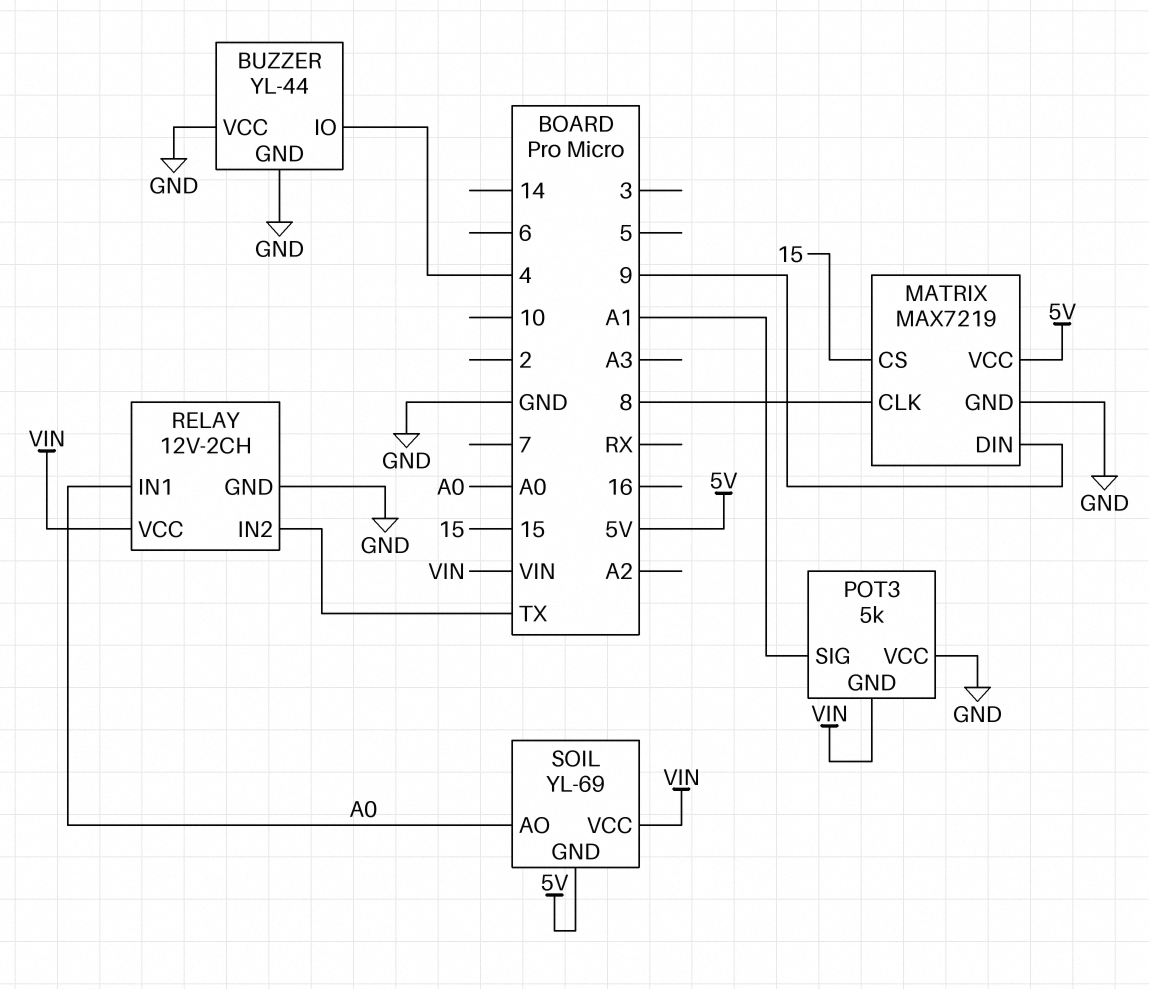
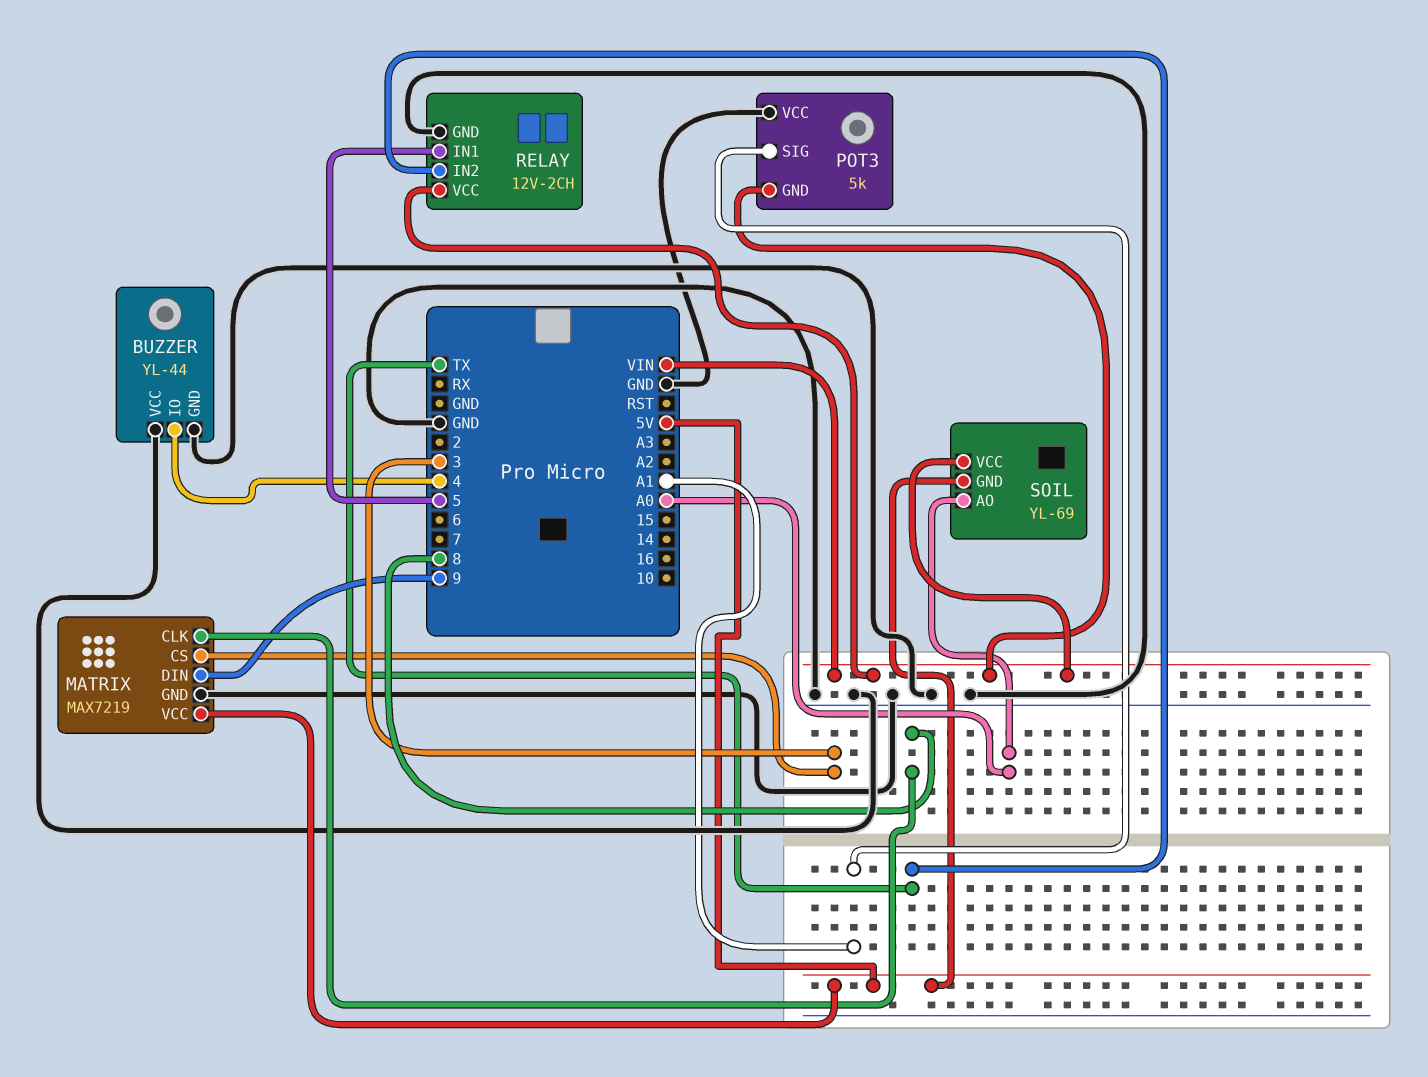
MATRIX pin CS: 15 -> 3
RELAY pin IN1: A0 -> 5

